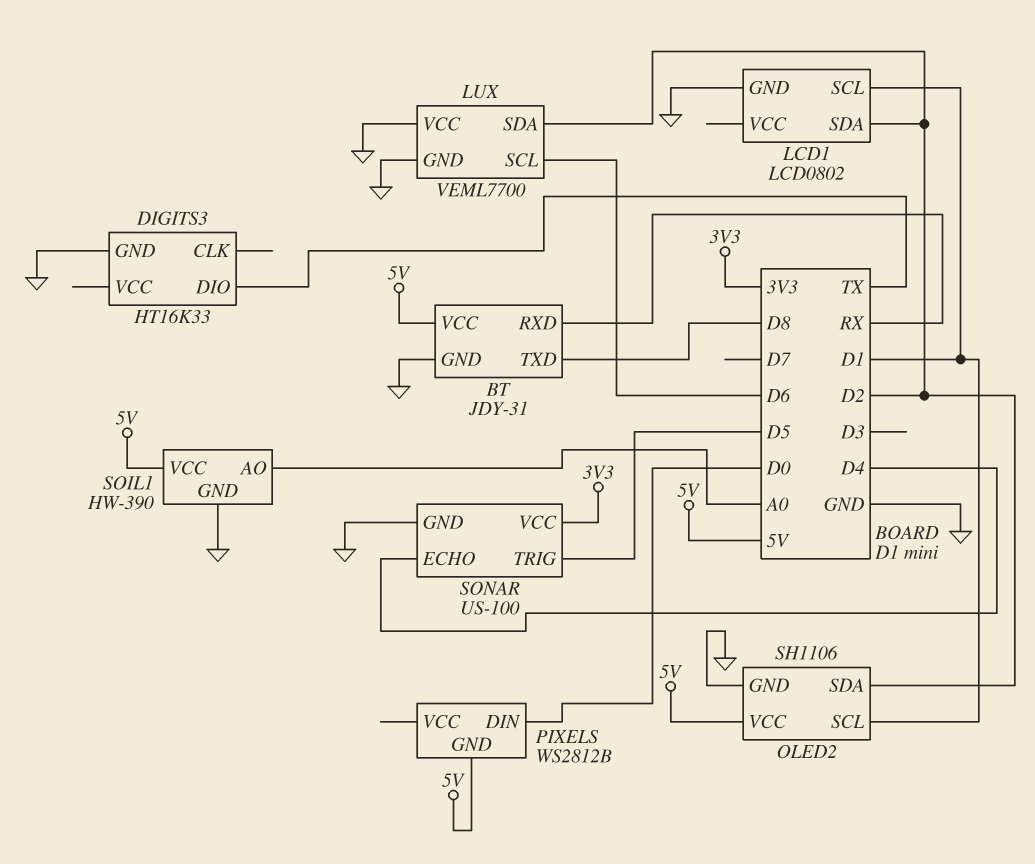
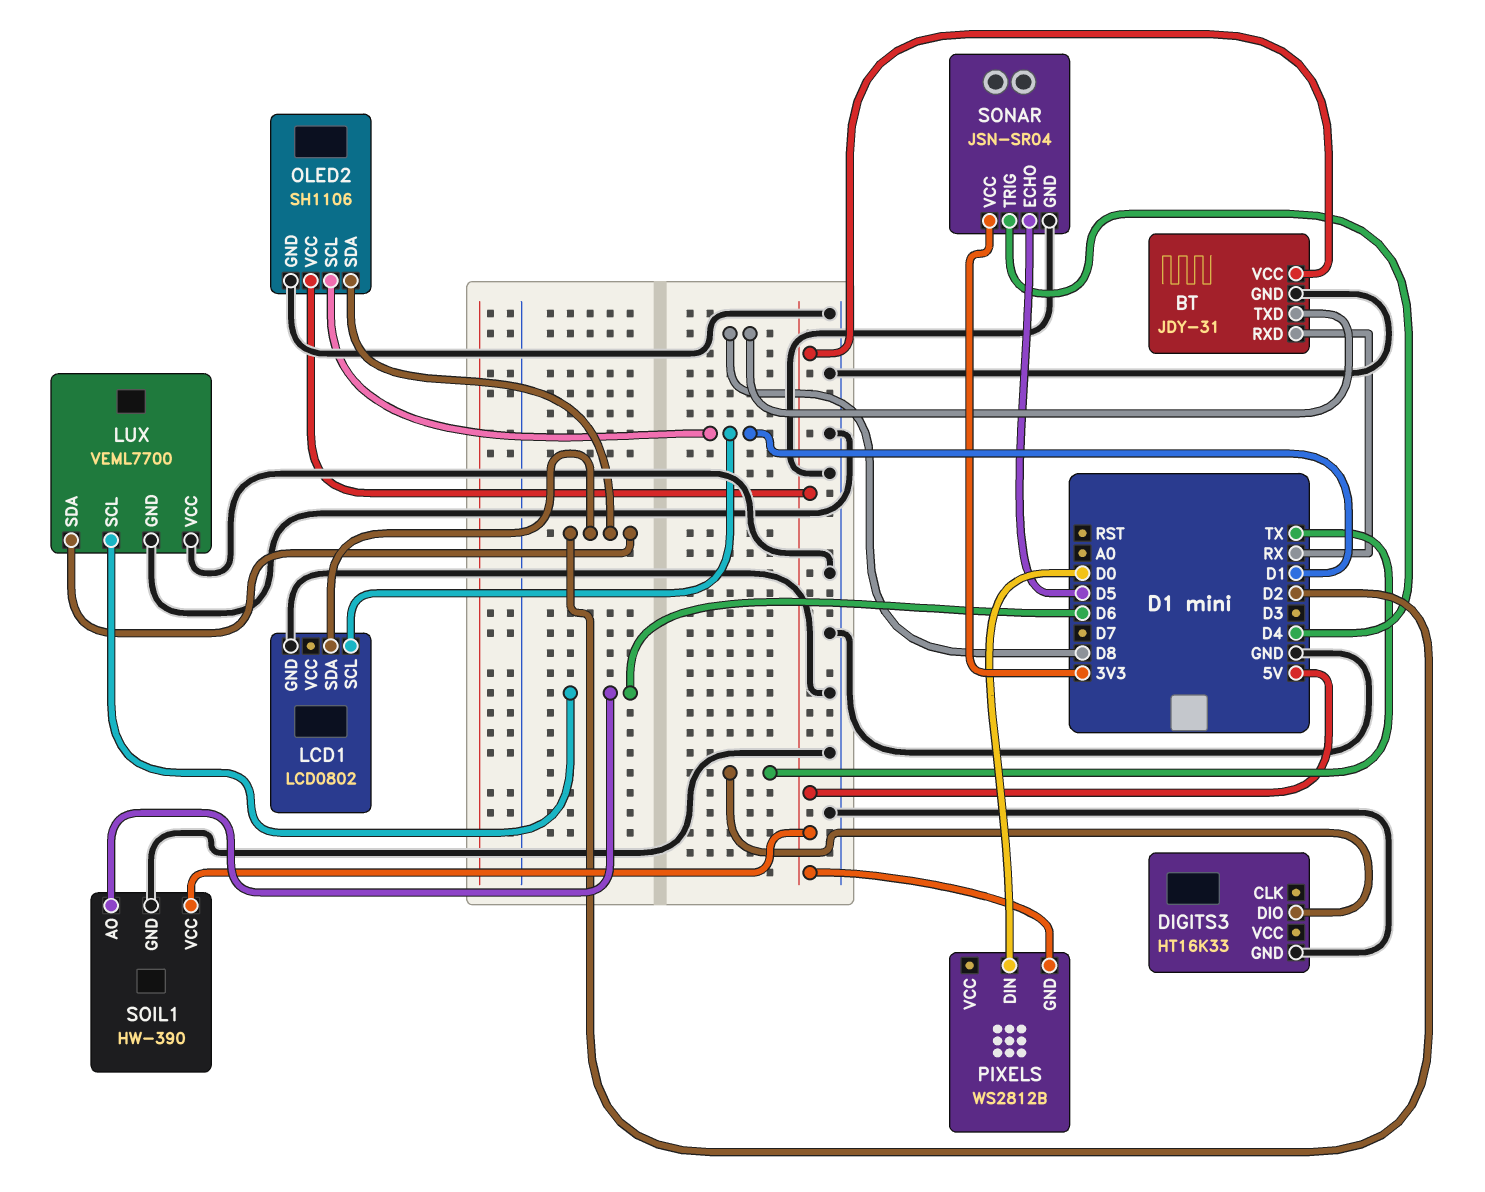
SOIL1 pin AO: A0 -> D6
SONAR: US-100 -> JSN-SR04
SONAR pin ECHO: D4 -> D5
SONAR pin TRIG: D5 -> D4

